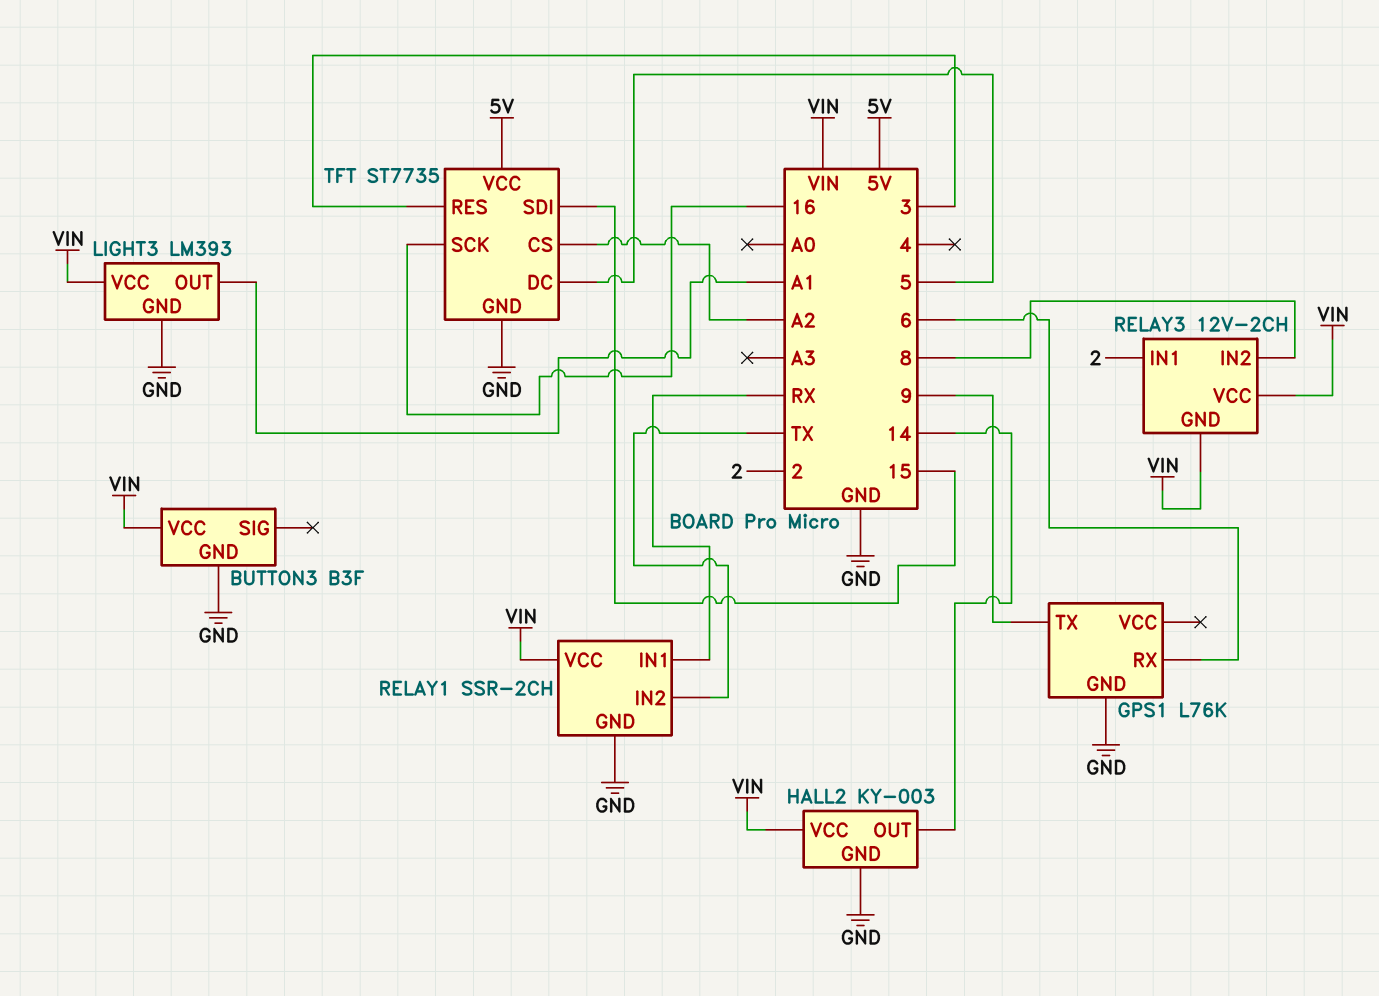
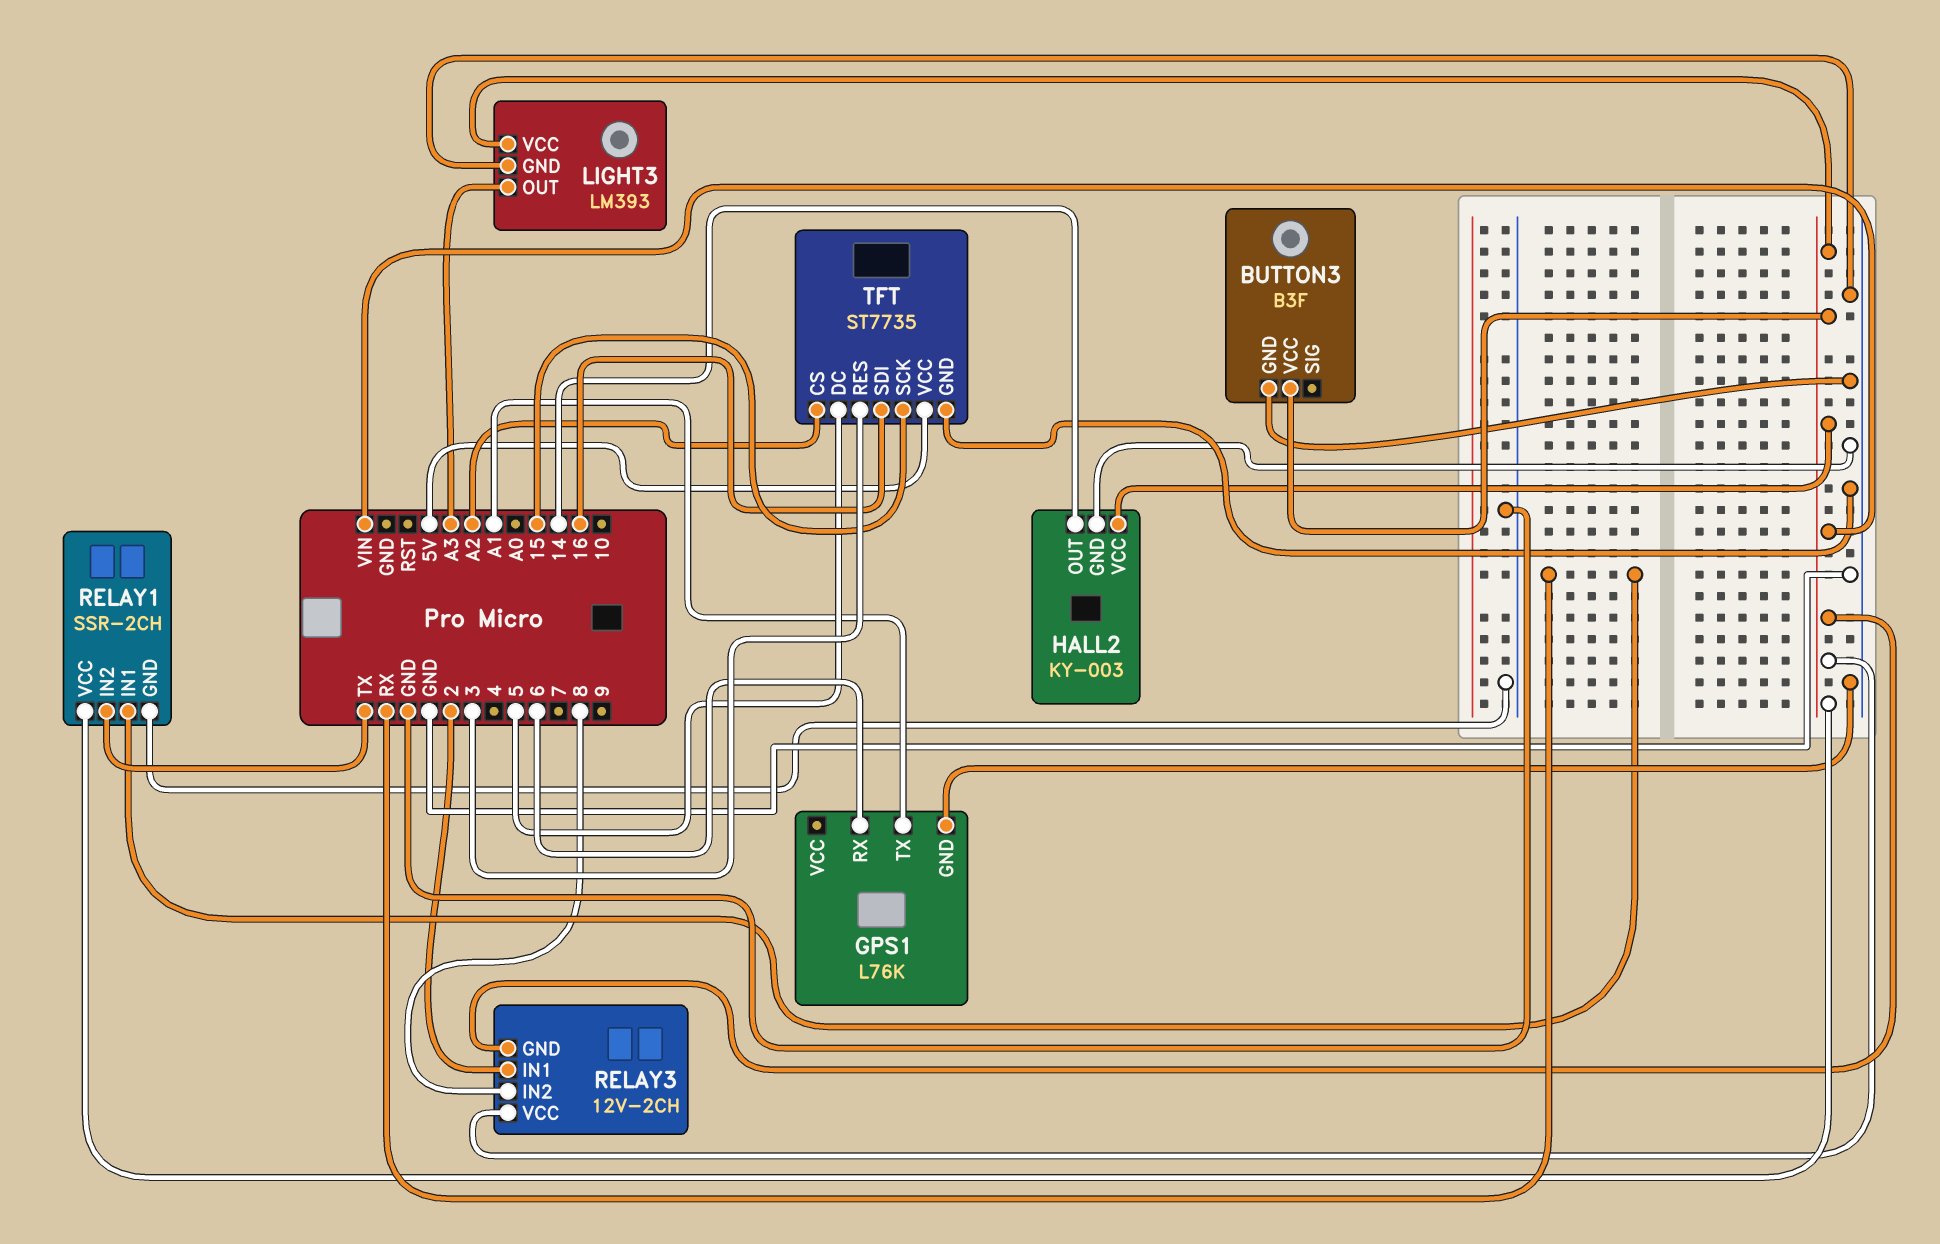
GPS1 pin TX: 9 -> A1
LIGHT3 pin OUT: A1 -> A3
TFT pin SCK: 16 -> 15
TFT pin SDI: 15 -> 16

